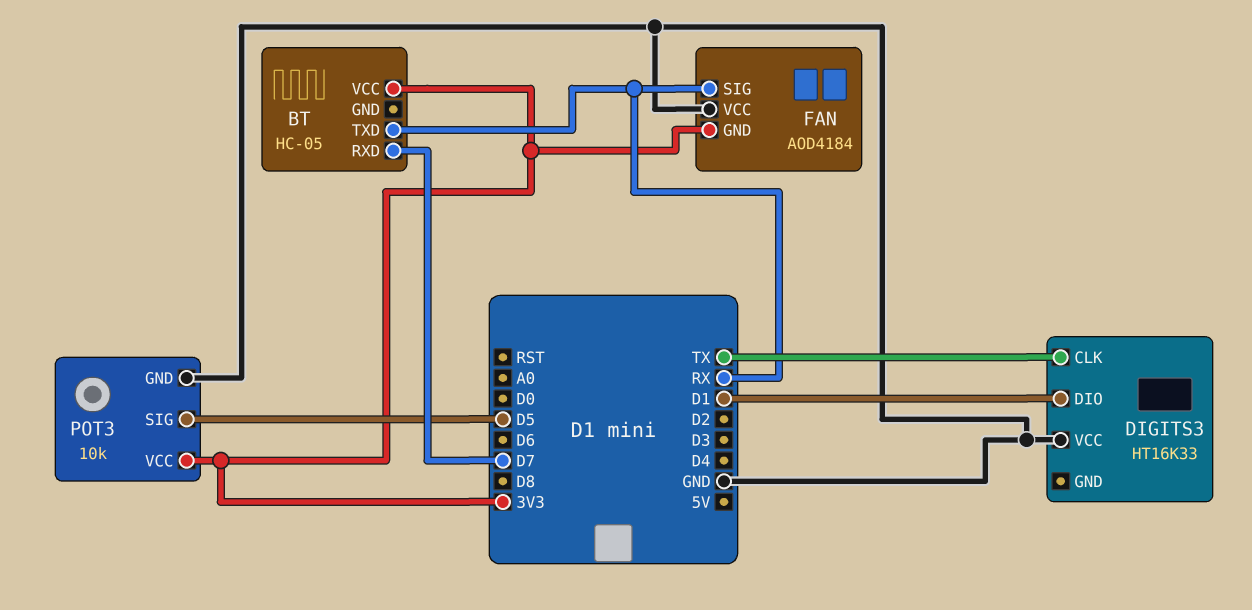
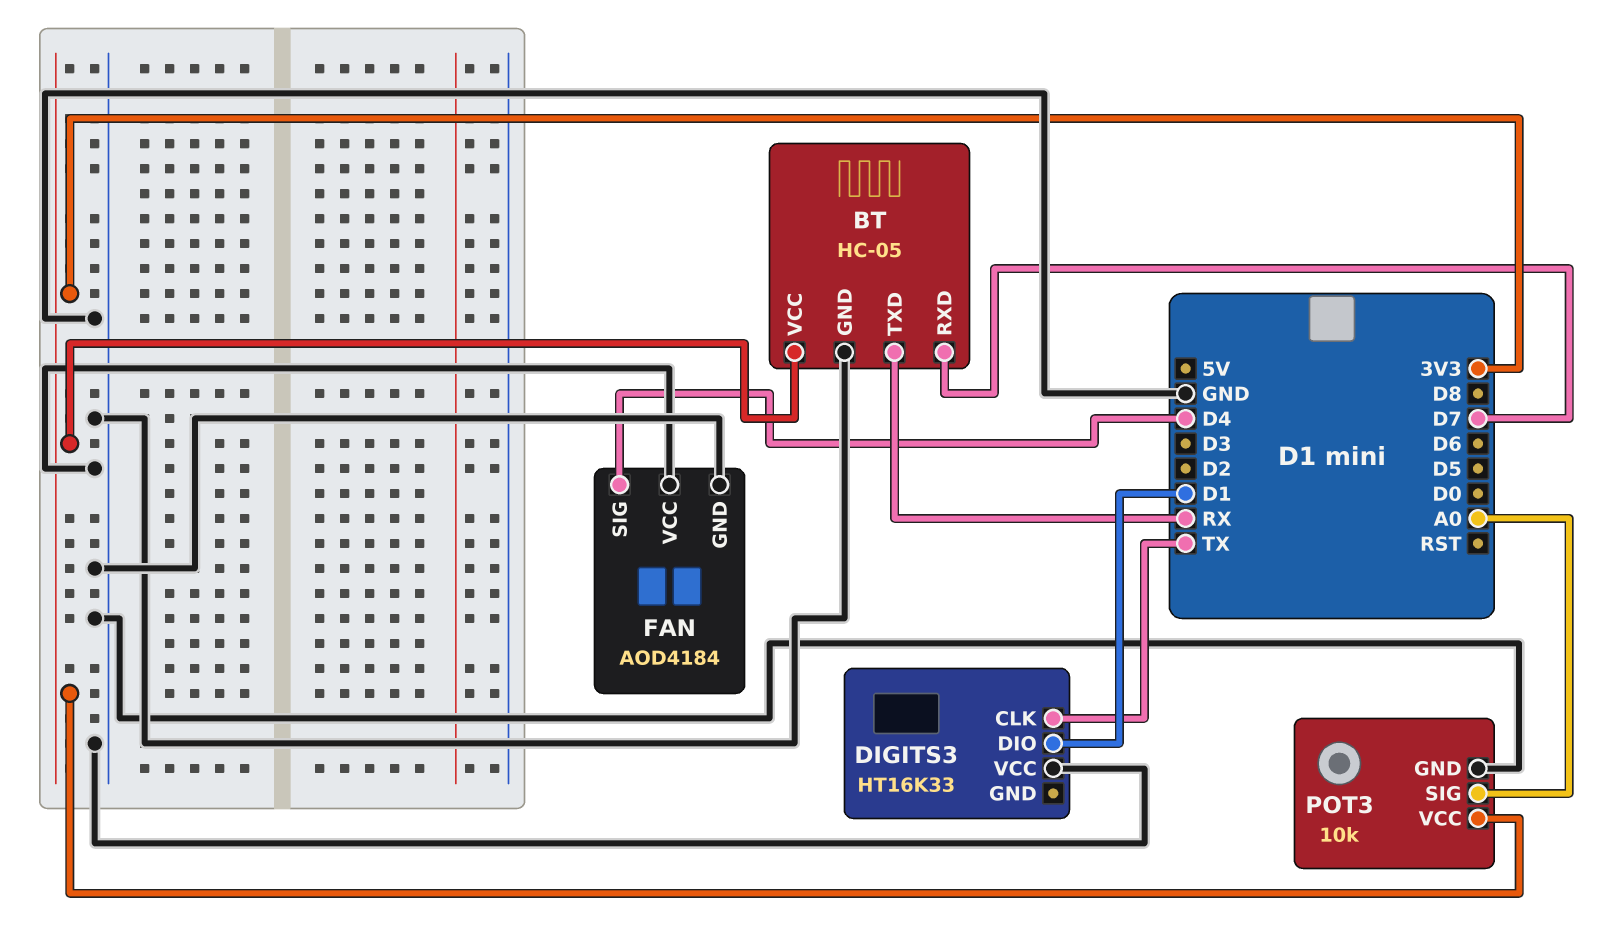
BT pin GND: none -> GND
FAN pin GND: 3V3 -> GND
FAN pin SIG: RX -> D4
POT3 pin SIG: D5 -> A0

